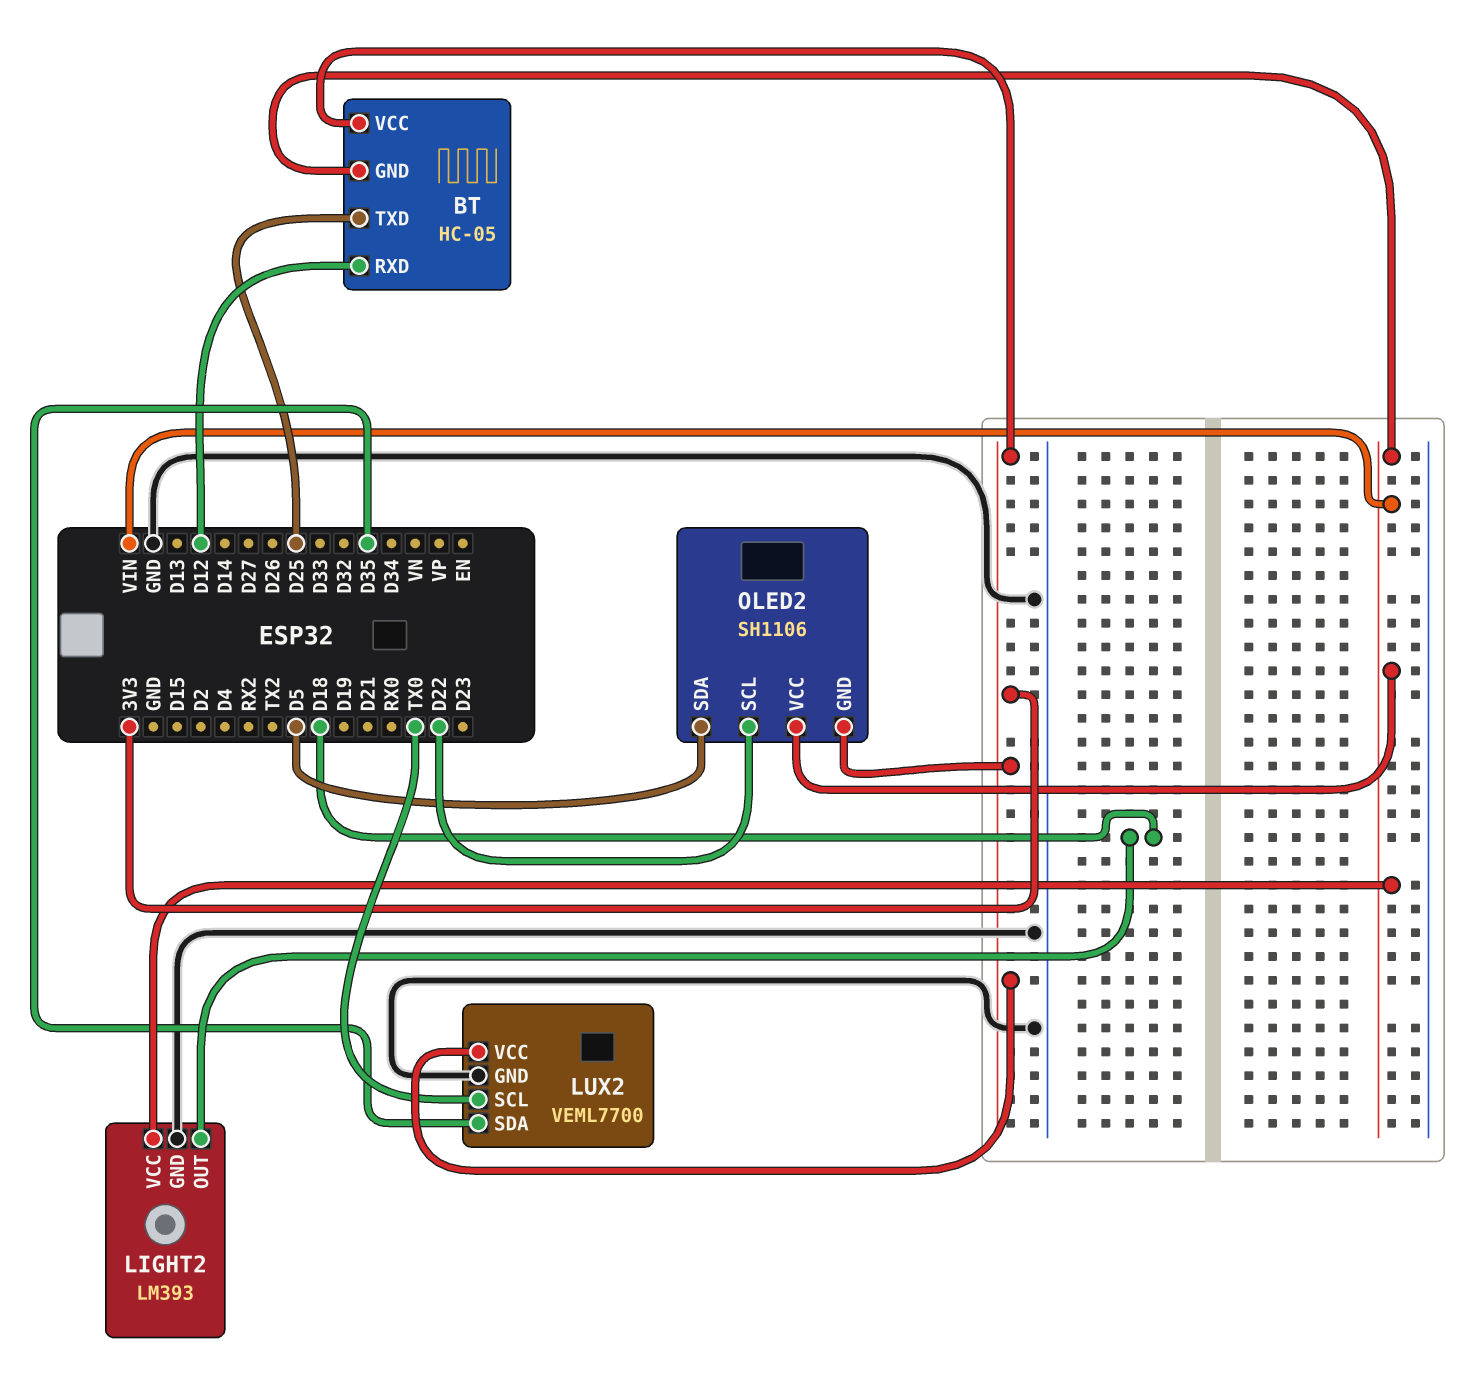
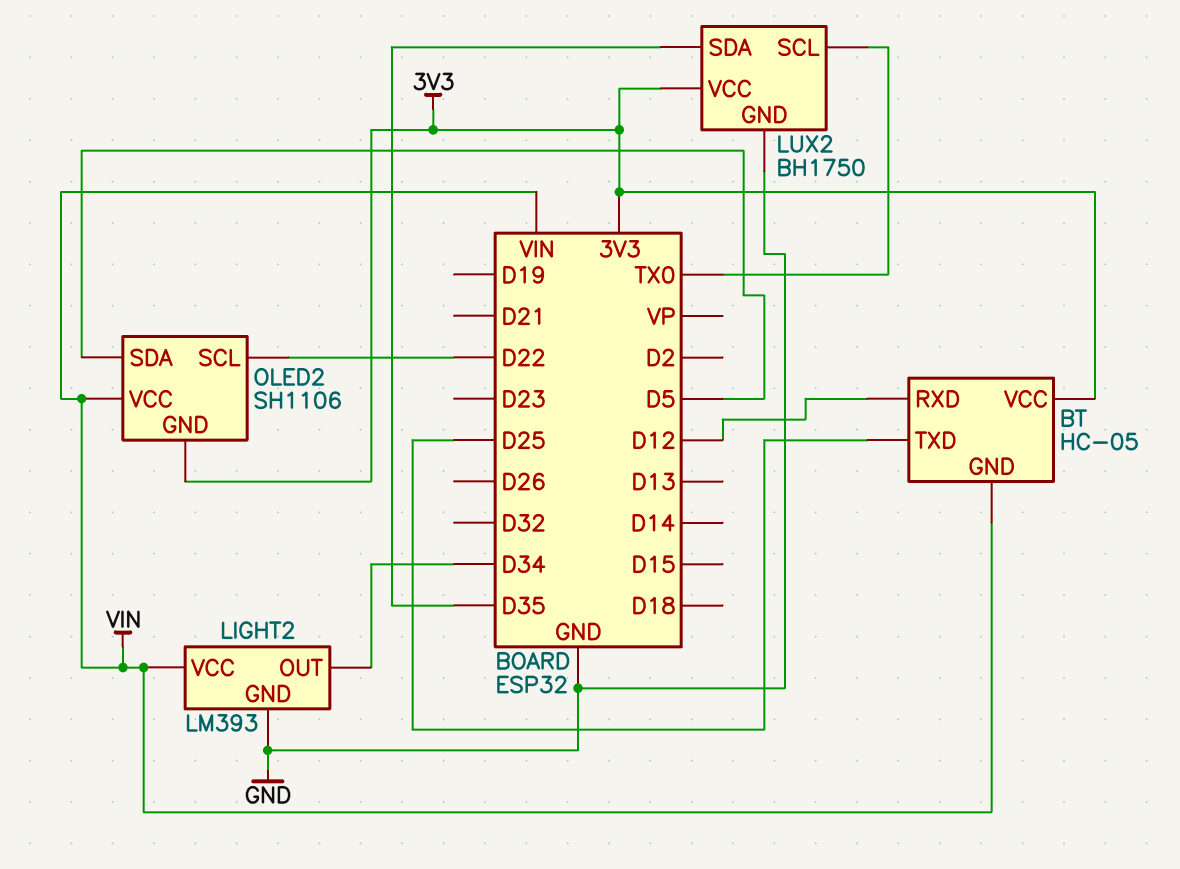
LIGHT2 pin OUT: D18 -> D34
LUX2: VEML7700 -> BH1750

